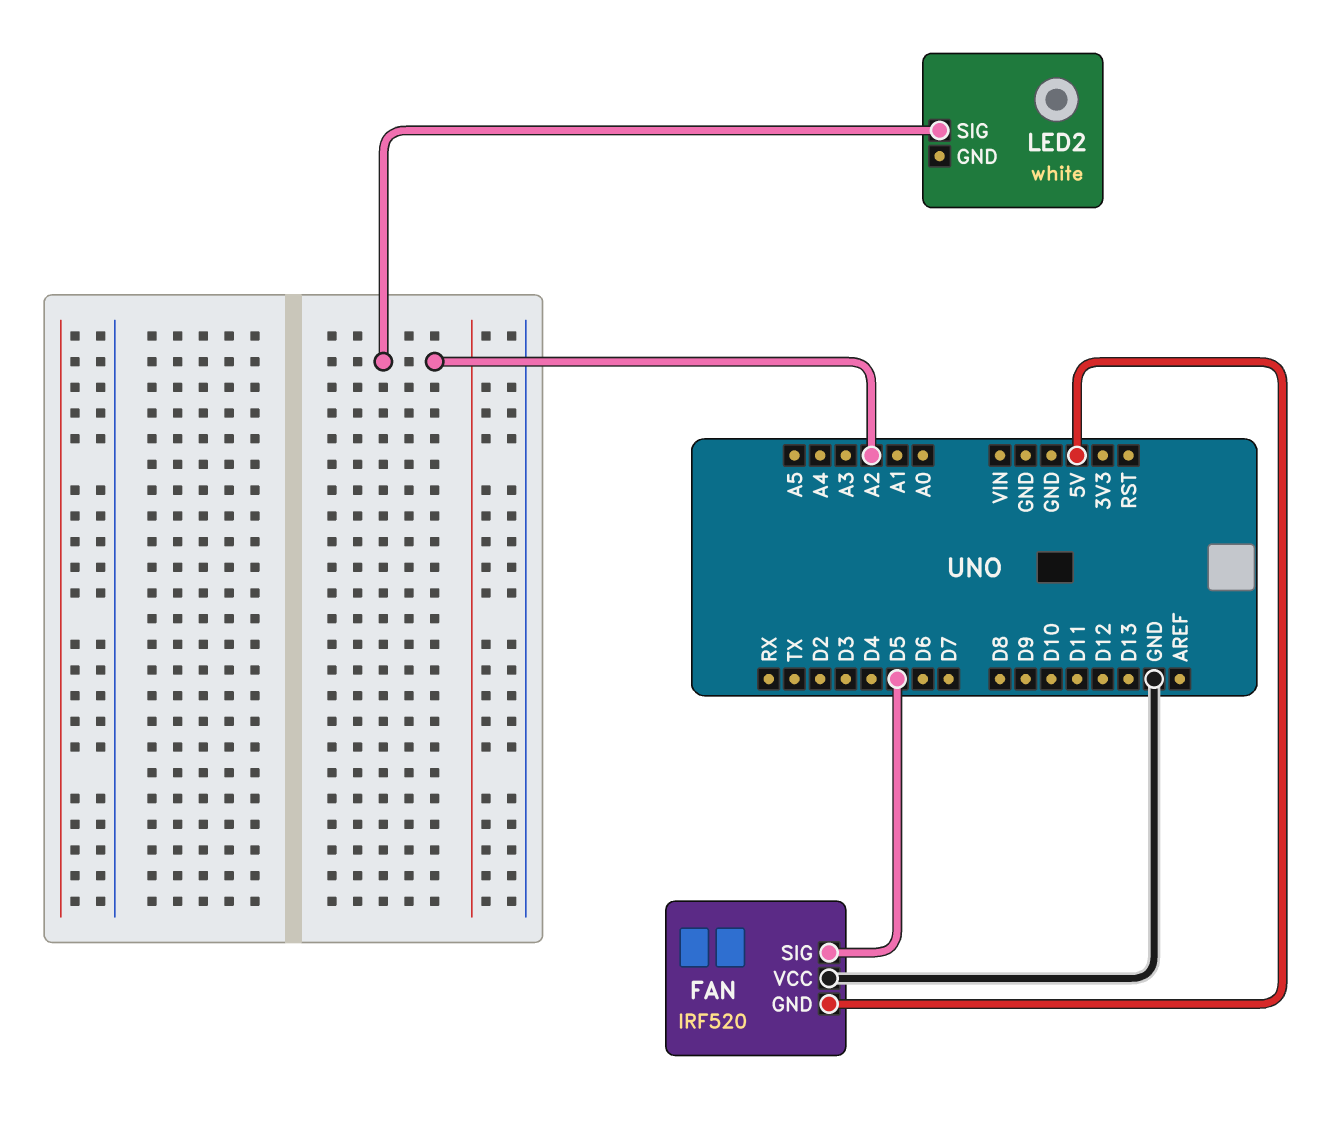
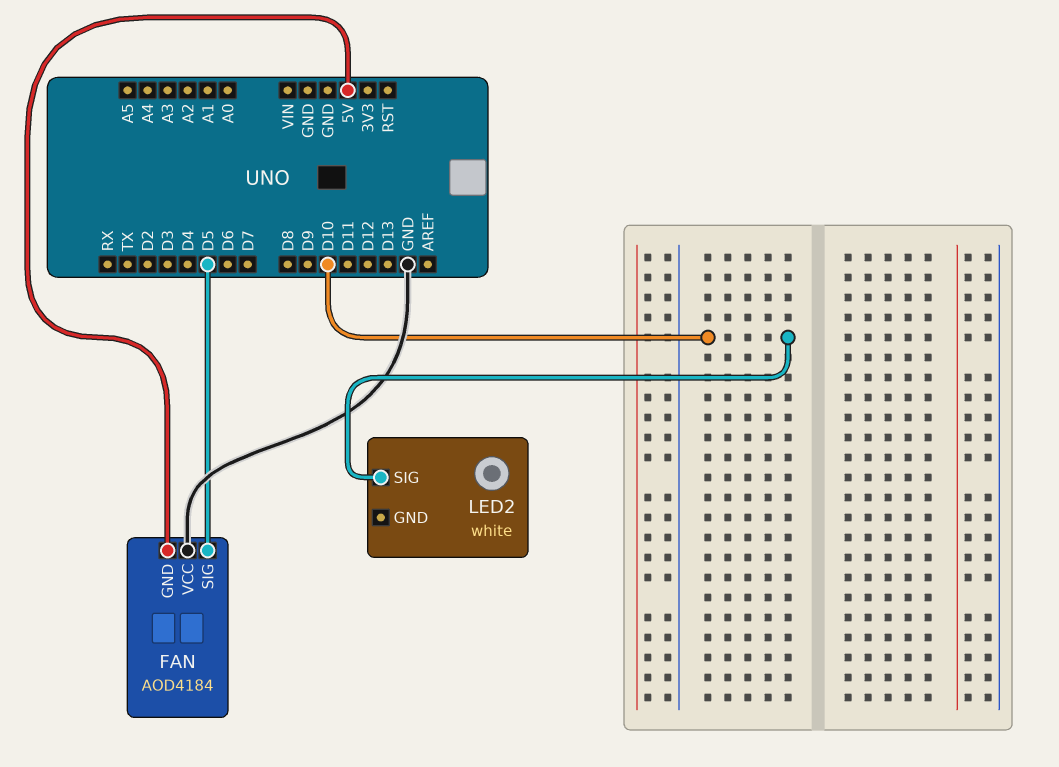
FAN: IRF520 -> AOD4184
LED2 pin SIG: A2 -> D10

